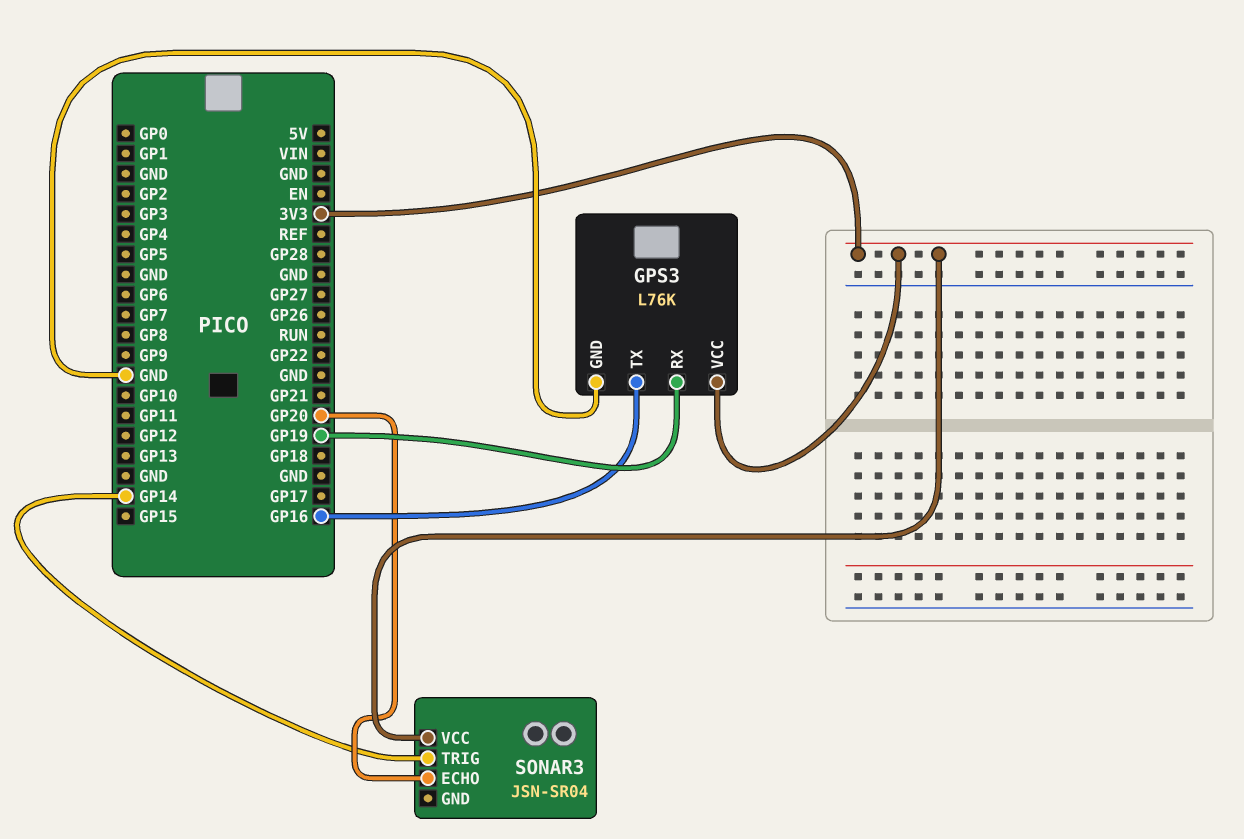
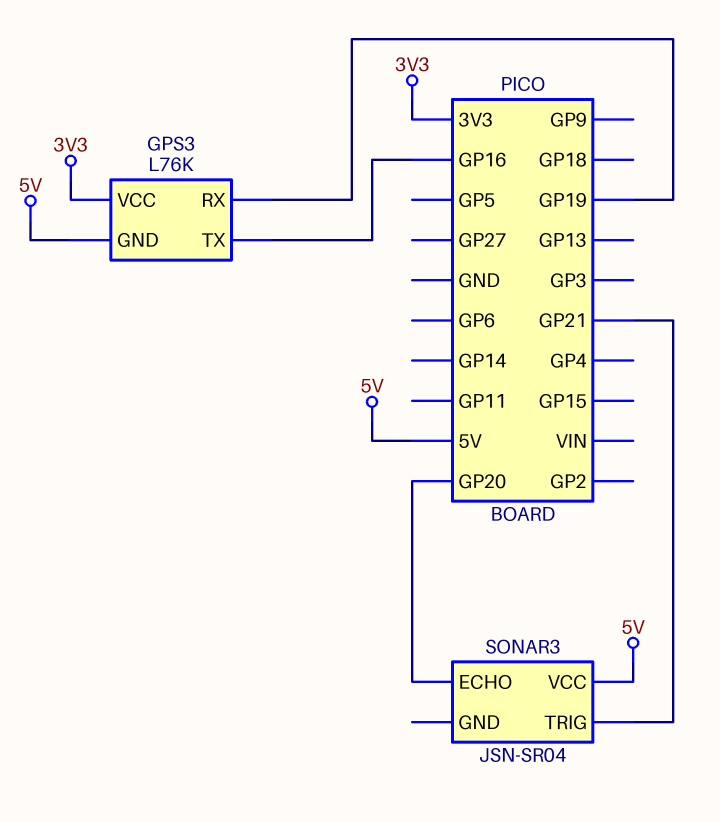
GPS3 pin GND: GND -> 5V
SONAR3 pin TRIG: GP14 -> GP21
SONAR3 pin VCC: 3V3 -> 5V

